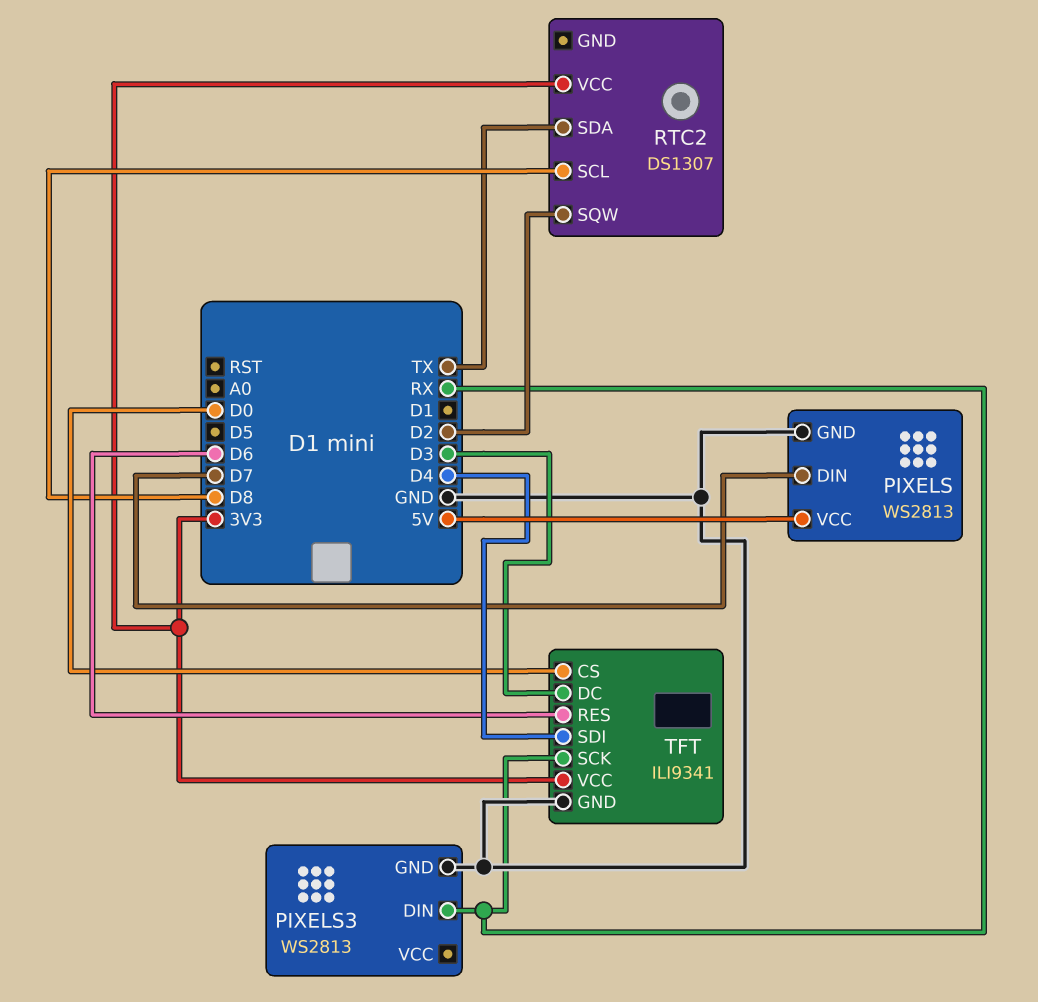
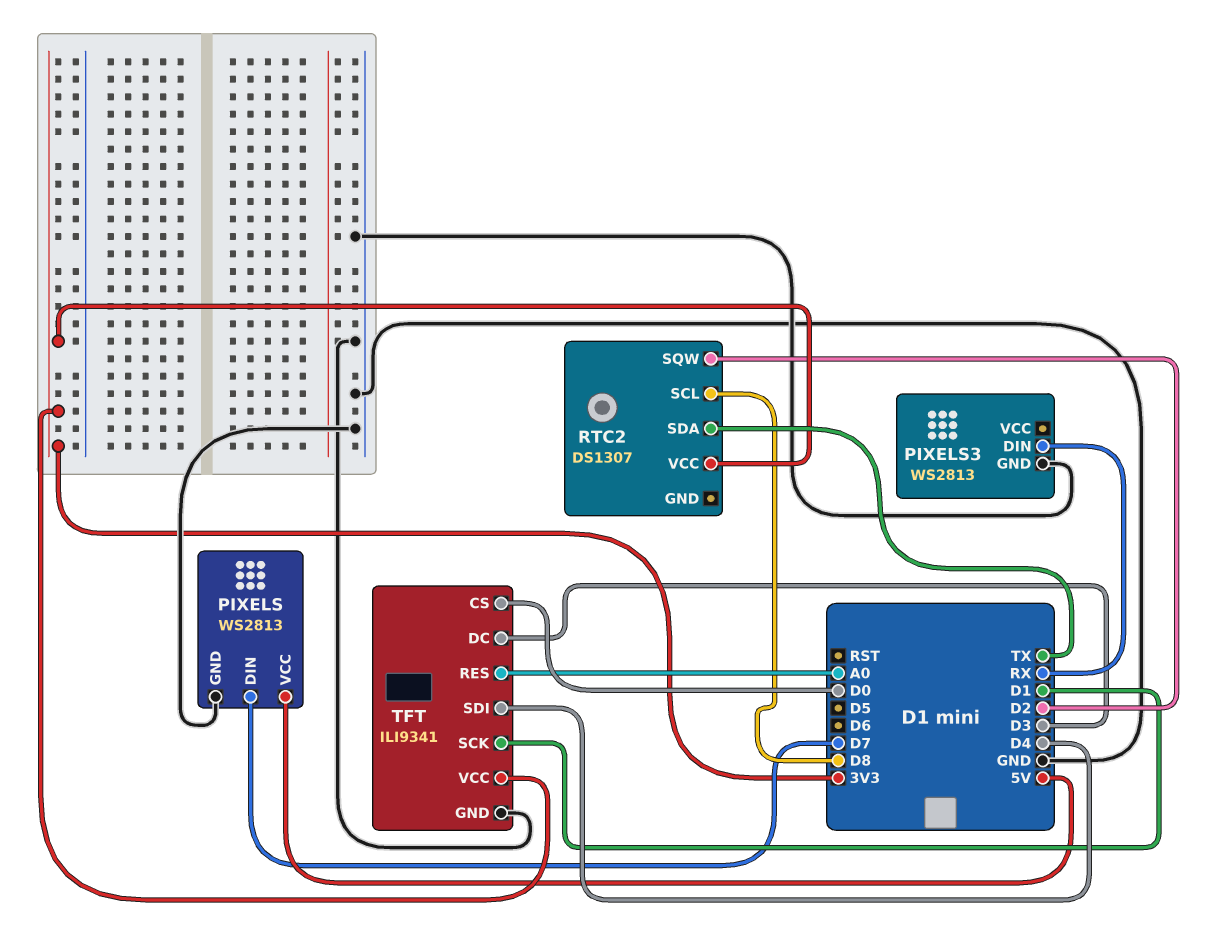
TFT pin RES: D6 -> A0
TFT pin SCK: RX -> D1

